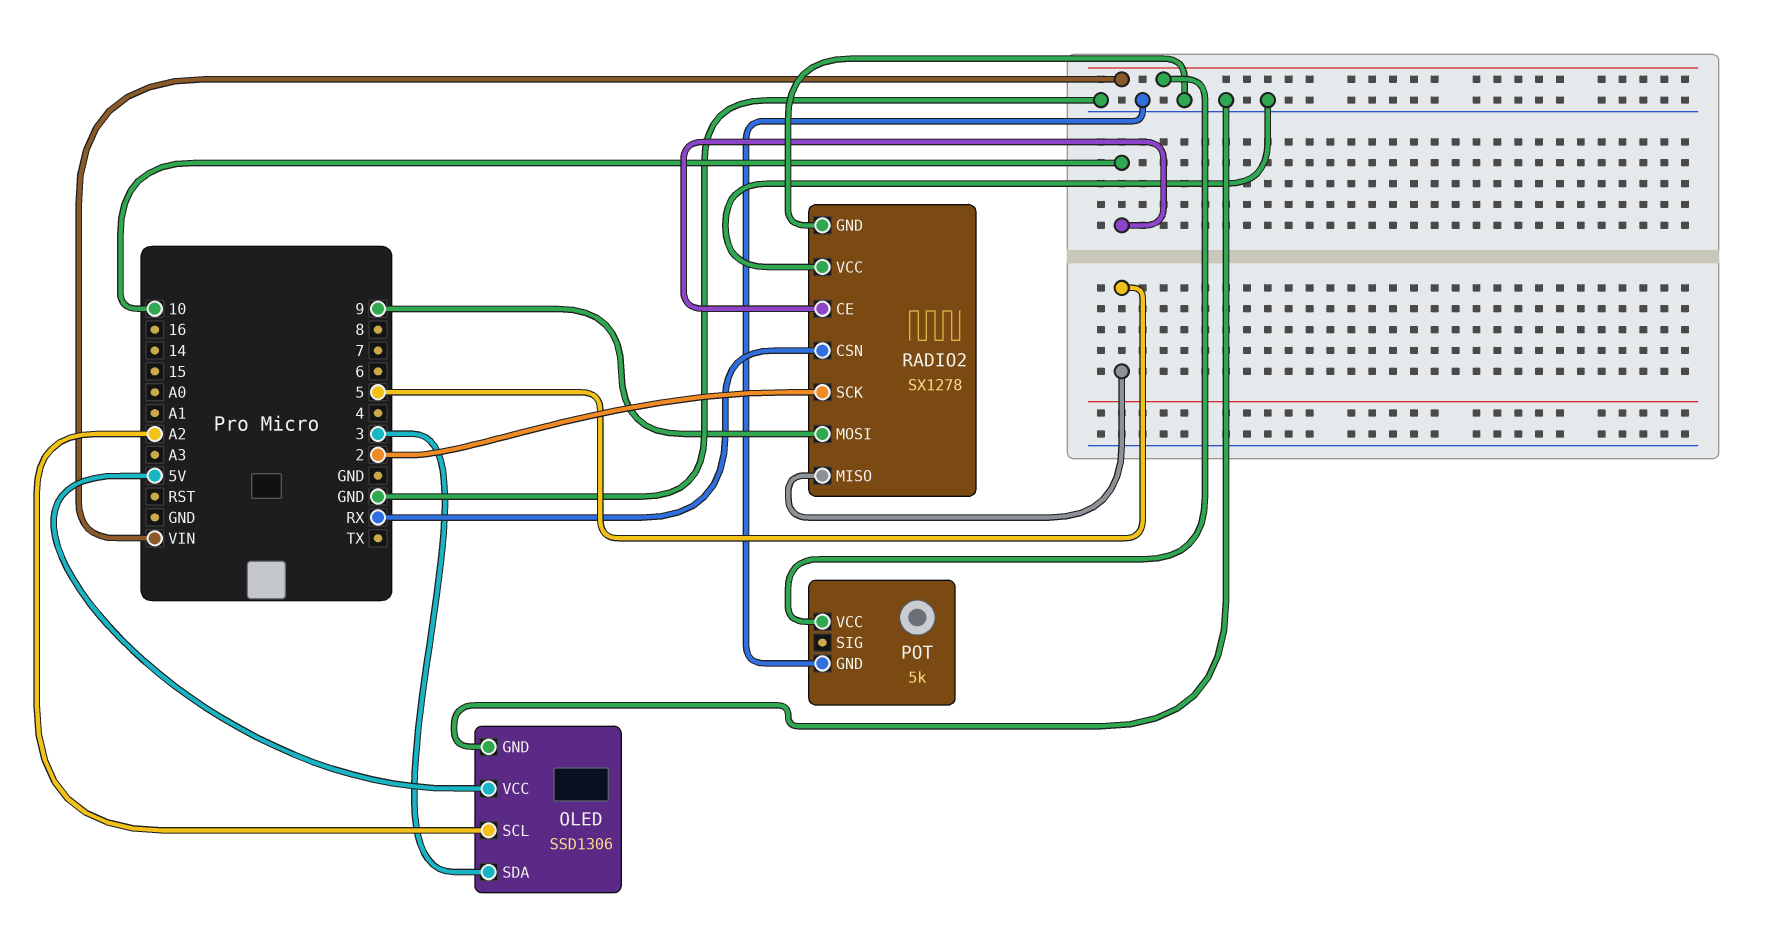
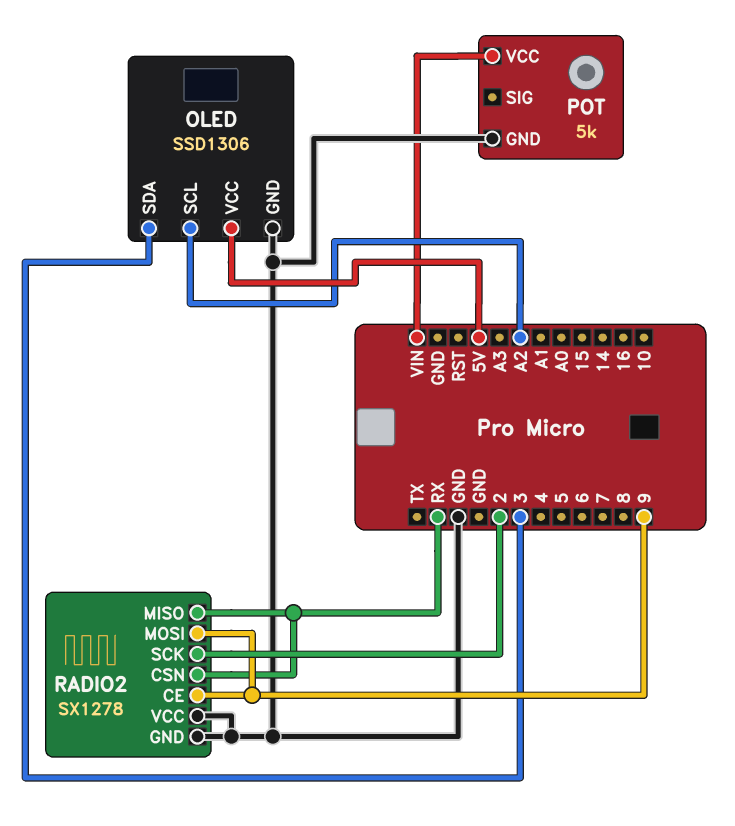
RADIO2 pin CE: 10 -> 9
RADIO2 pin MISO: 5 -> RX

